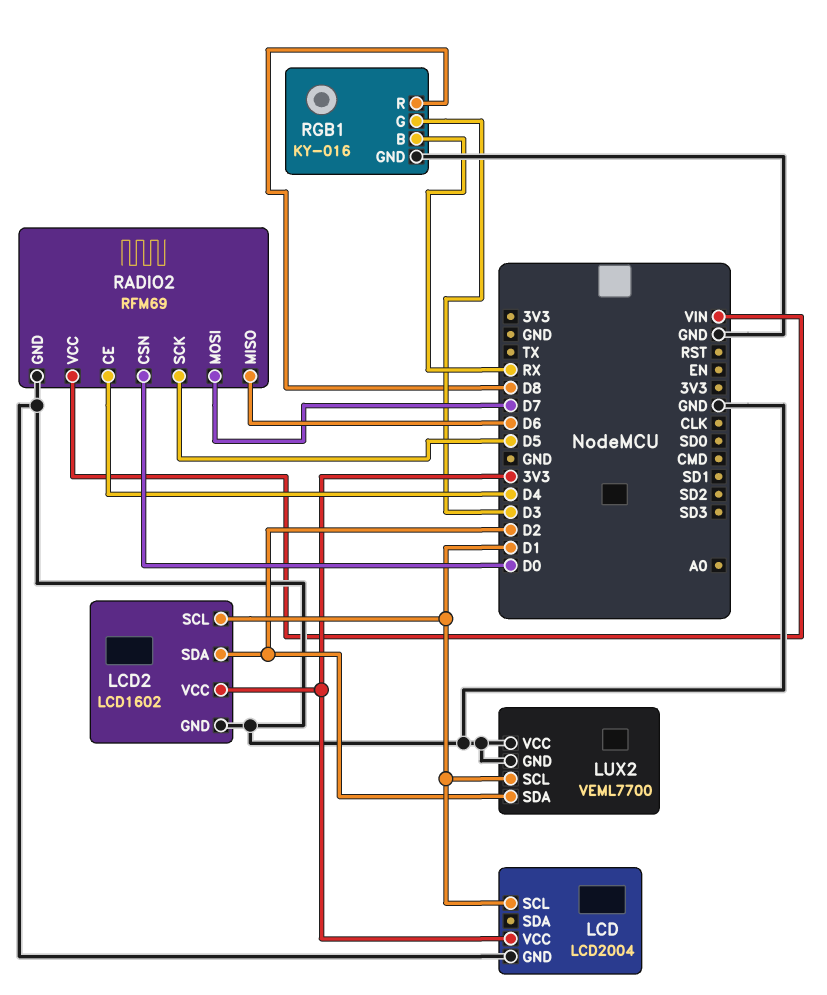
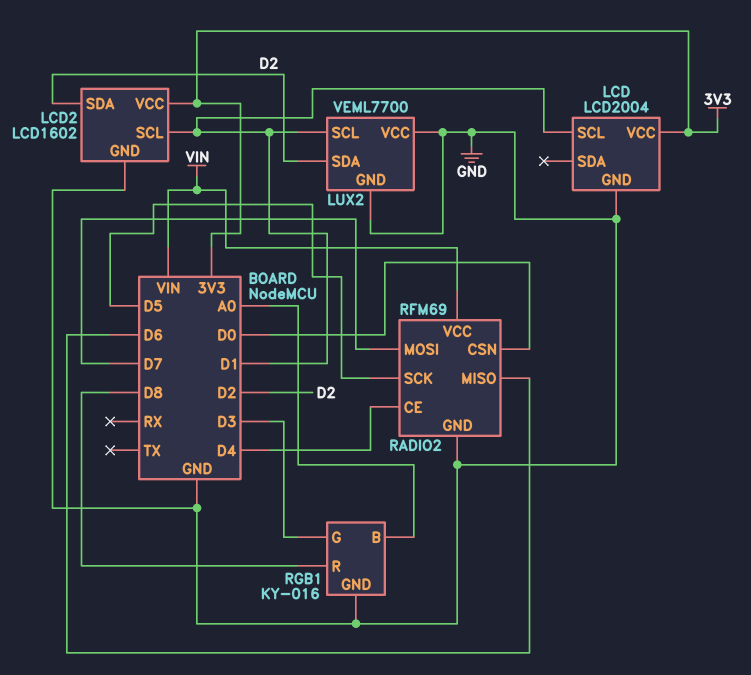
RGB1 pin B: RX -> A0

